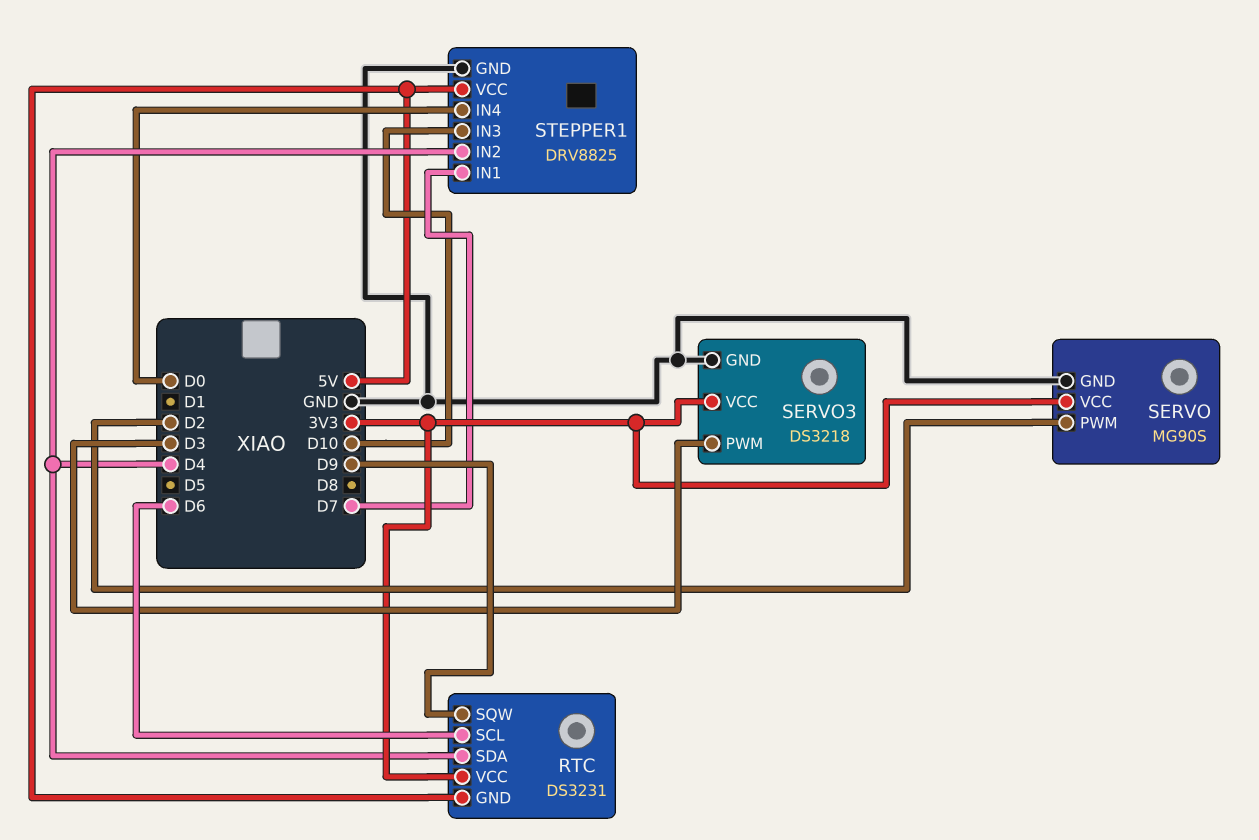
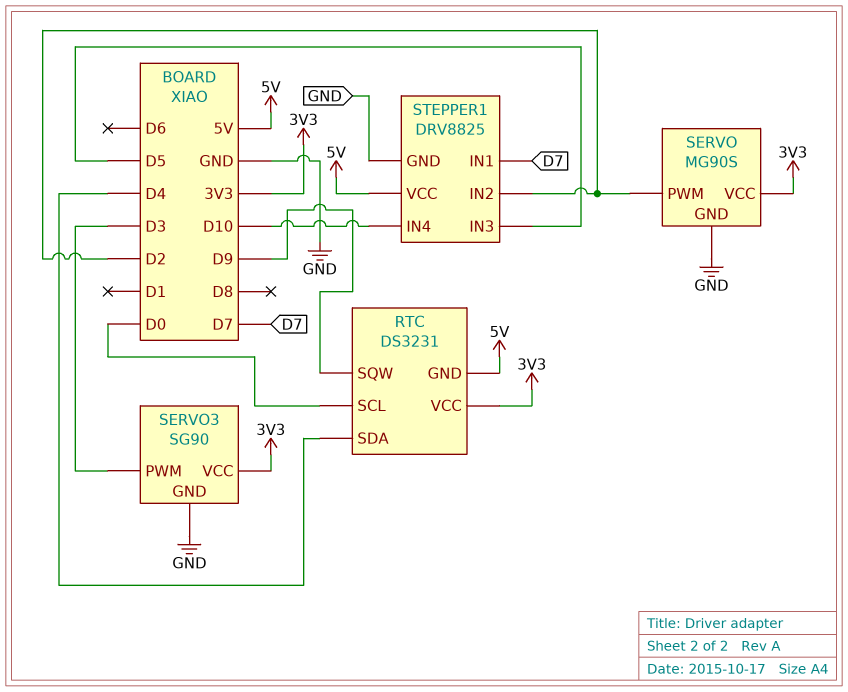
RTC pin SCL: D6 -> D0
SERVO3: DS3218 -> SG90
STEPPER1 pin IN2: D4 -> D2
STEPPER1 pin IN3: D10 -> D5
STEPPER1 pin IN4: D0 -> D10

